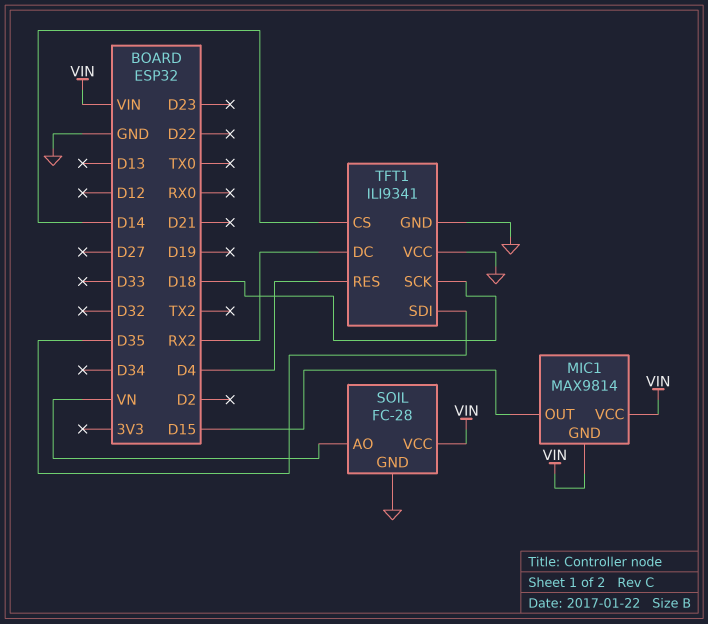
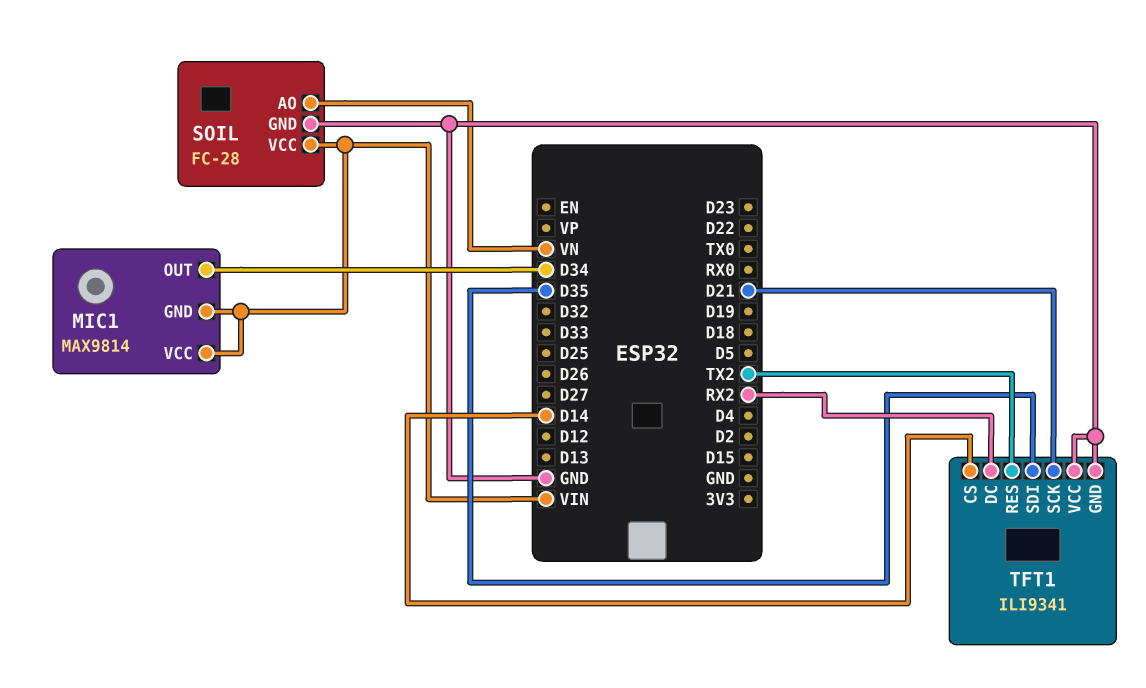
MIC1 pin OUT: D15 -> D34
TFT1 pin RES: D4 -> TX2
TFT1 pin SCK: D18 -> D21

